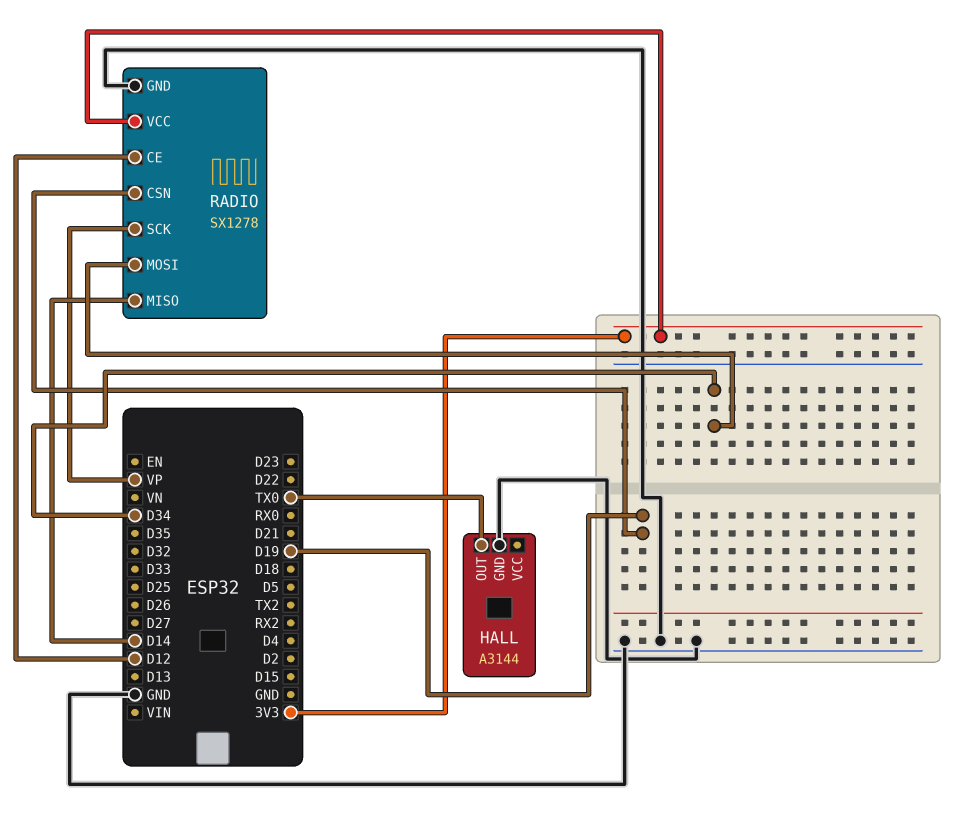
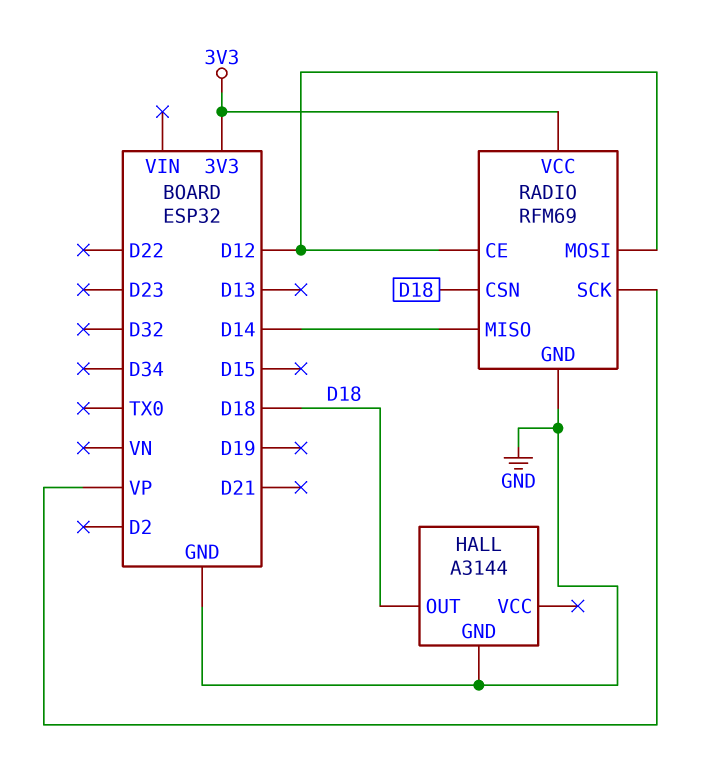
HALL pin OUT: TX0 -> D18
RADIO: SX1278 -> RFM69
RADIO pin CSN: D19 -> D18
RADIO pin MOSI: D34 -> D12

